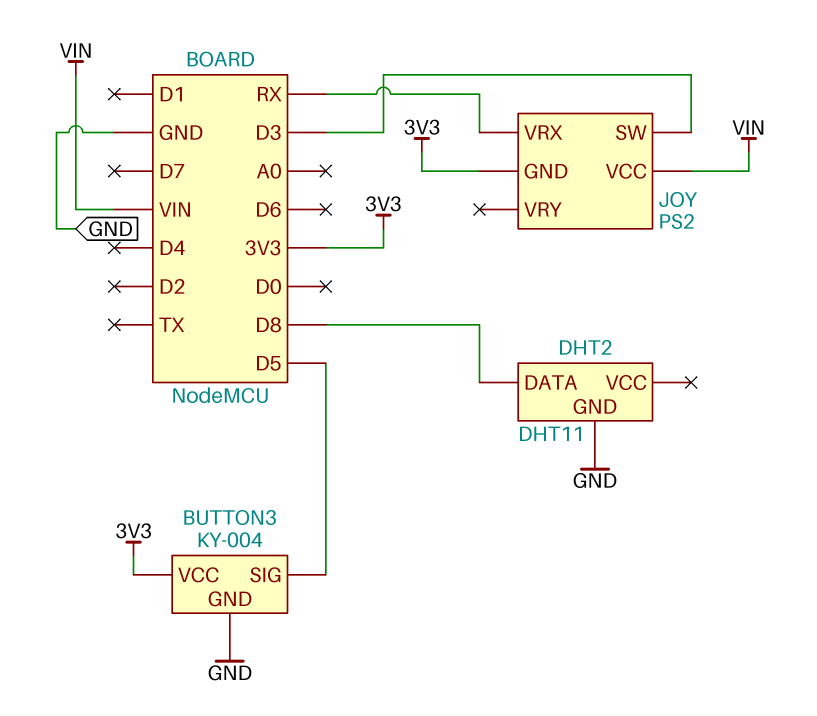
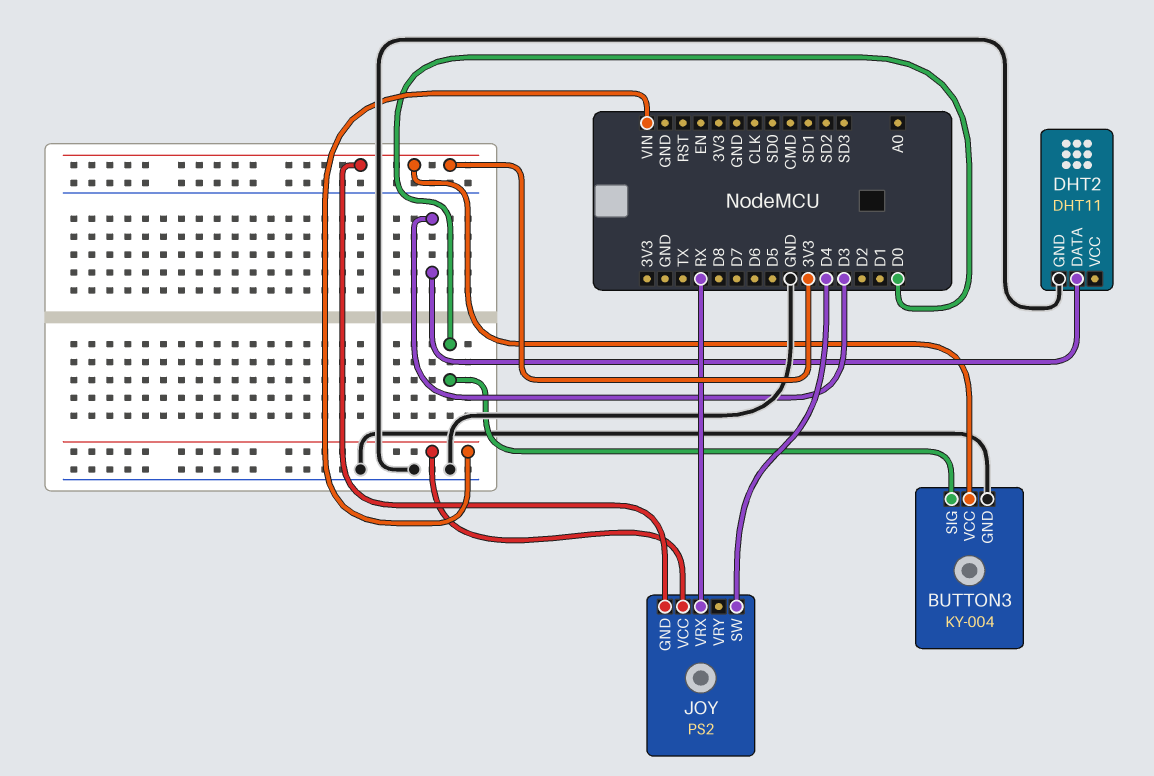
BUTTON3 pin SIG: D5 -> D0
DHT2 pin DATA: D8 -> D3
JOY pin SW: D3 -> D4

